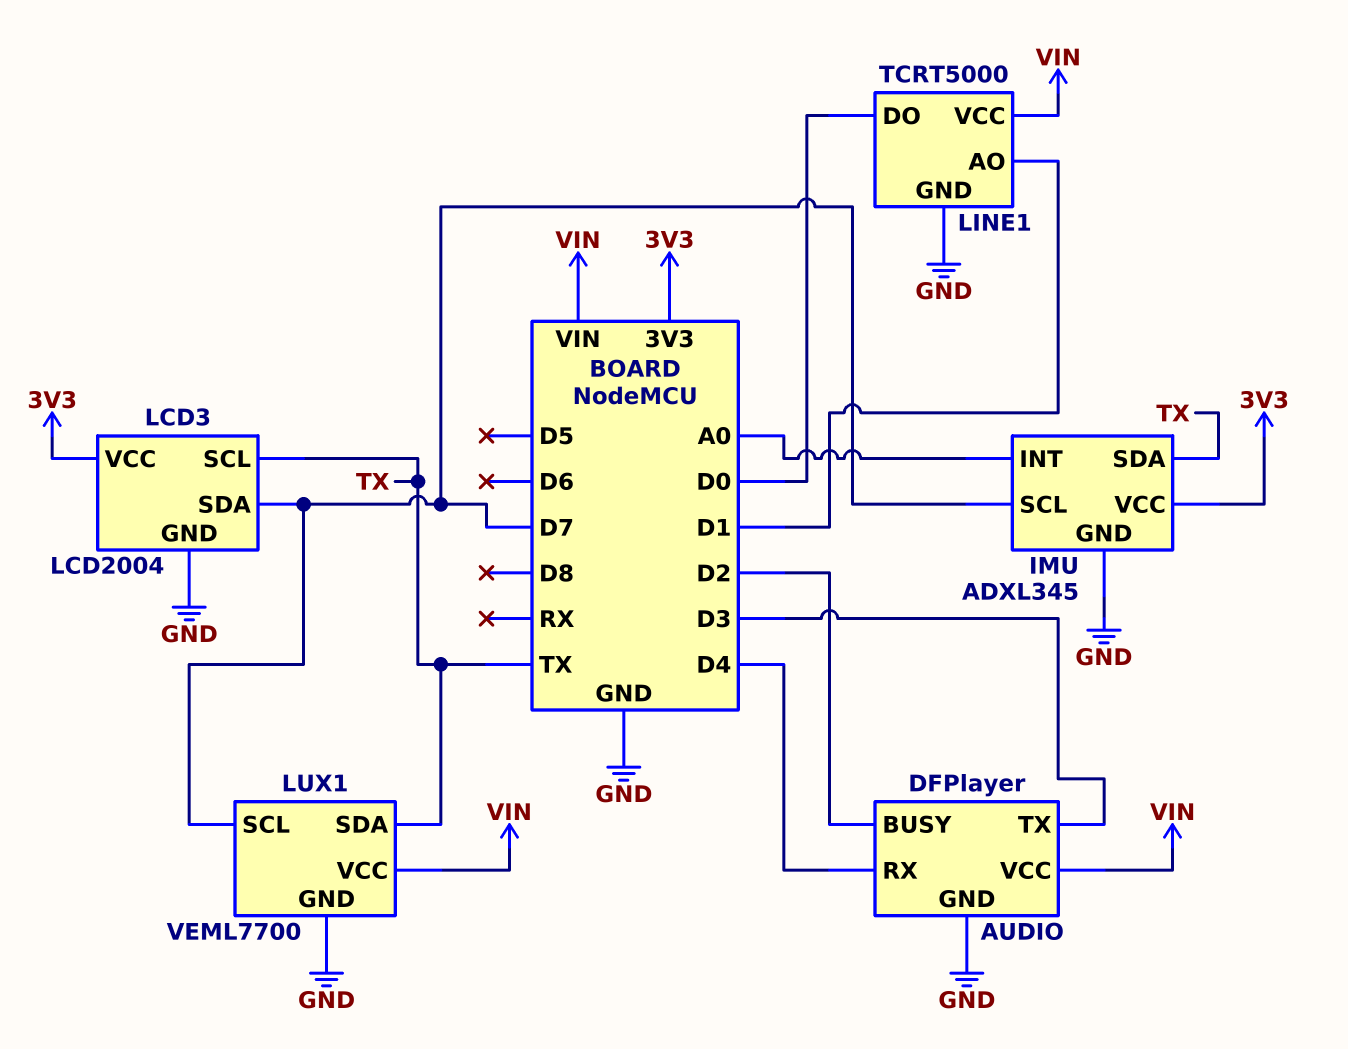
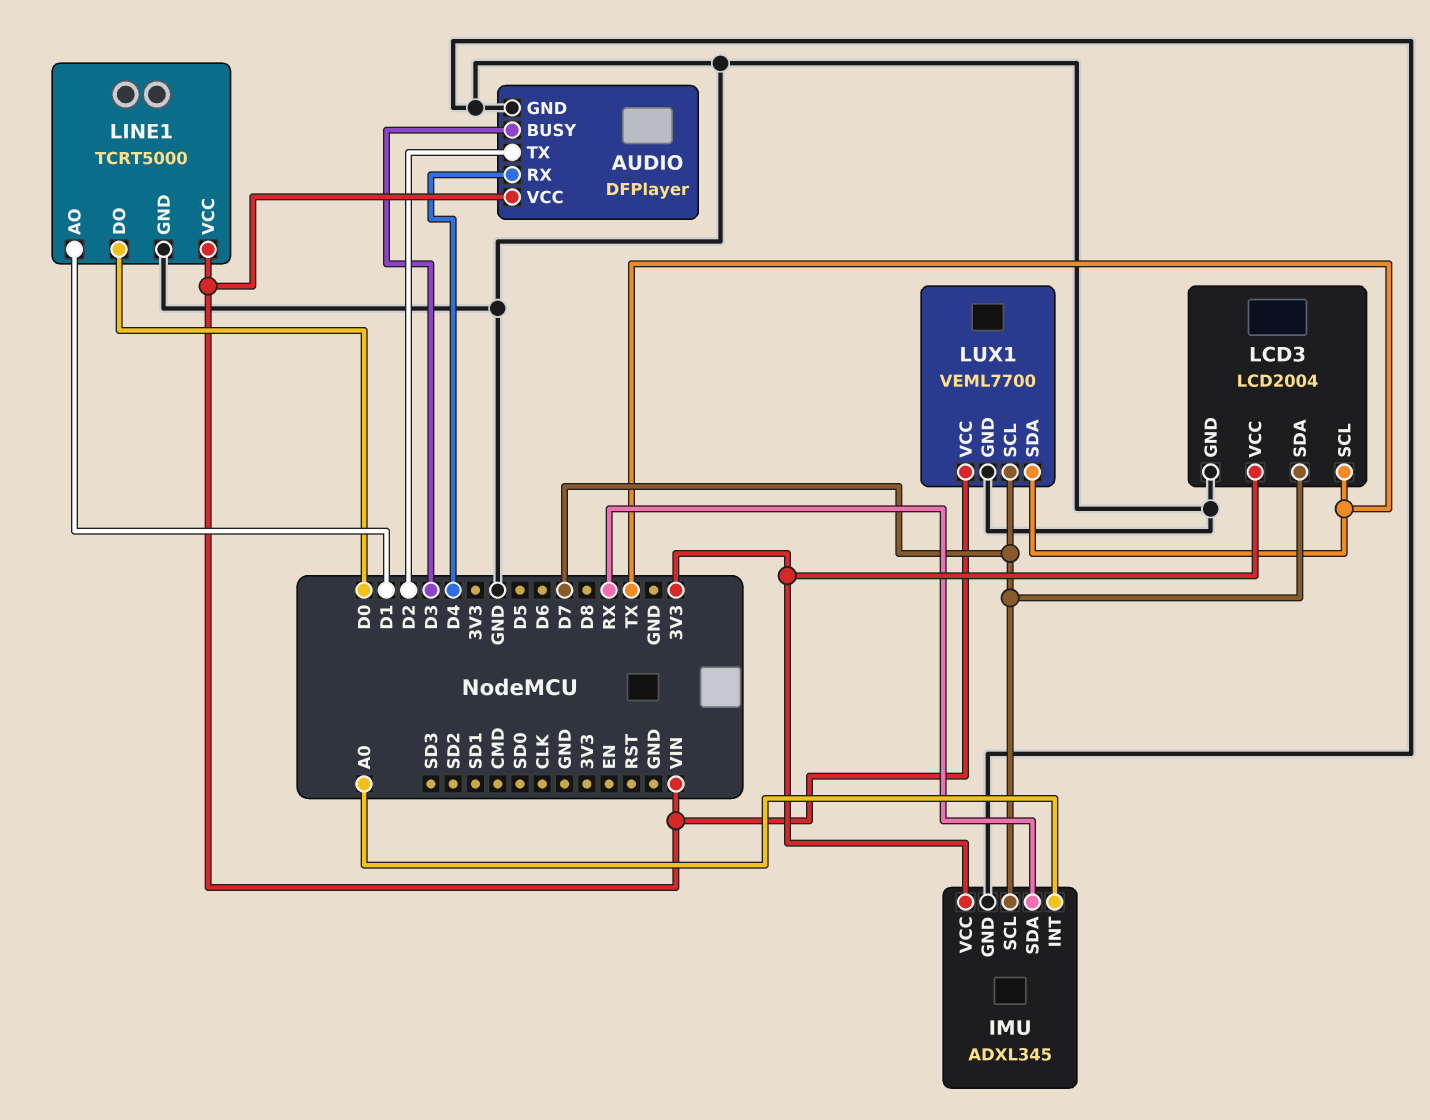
AUDIO pin BUSY: D2 -> D3
AUDIO pin TX: D3 -> D2
IMU pin SDA: TX -> RX

